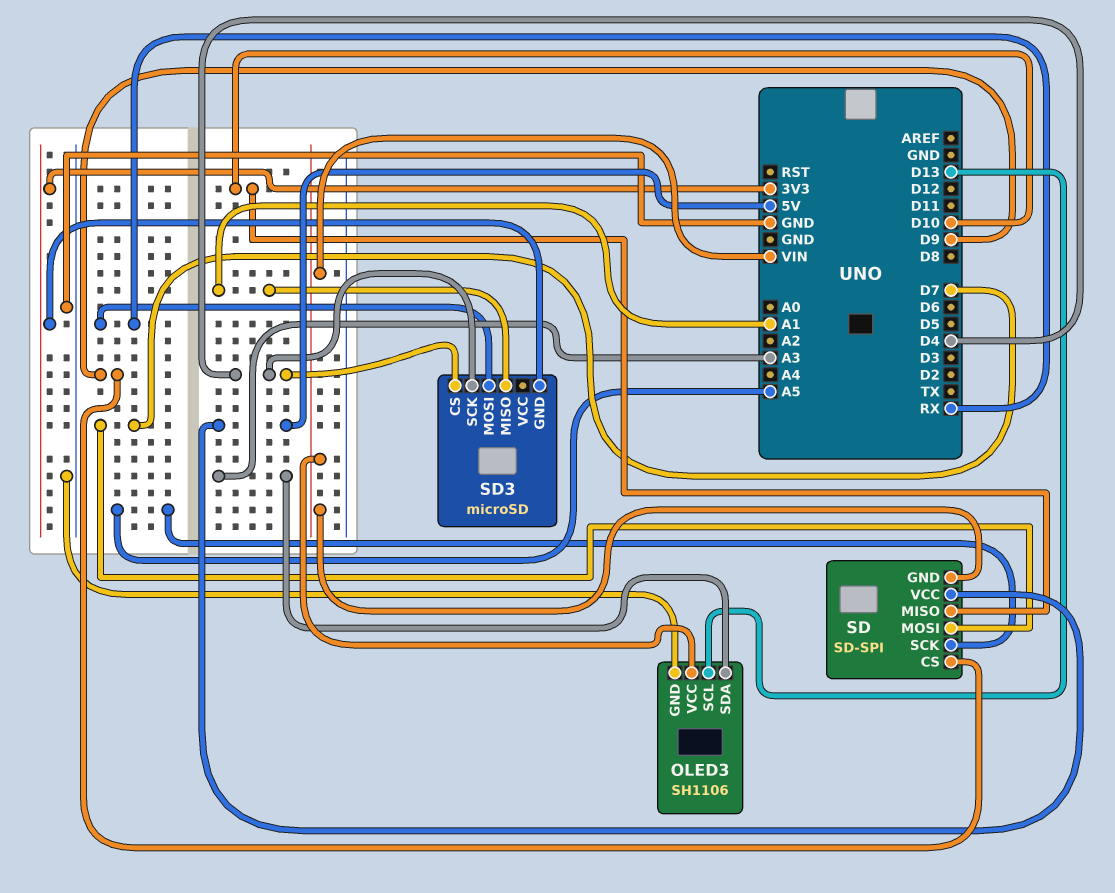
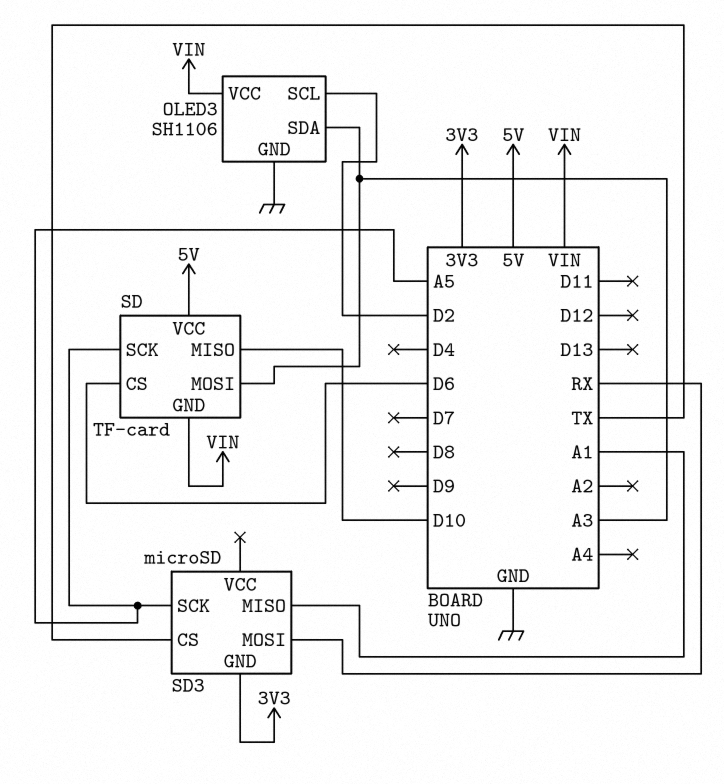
OLED3 pin SCL: D13 -> D2
SD: SD-SPI -> TF-card
SD pin CS: D9 -> D6
SD pin MOSI: D7 -> A3
SD3 pin CS: D4 -> TX
SD3 pin SCK: D4 -> A5

